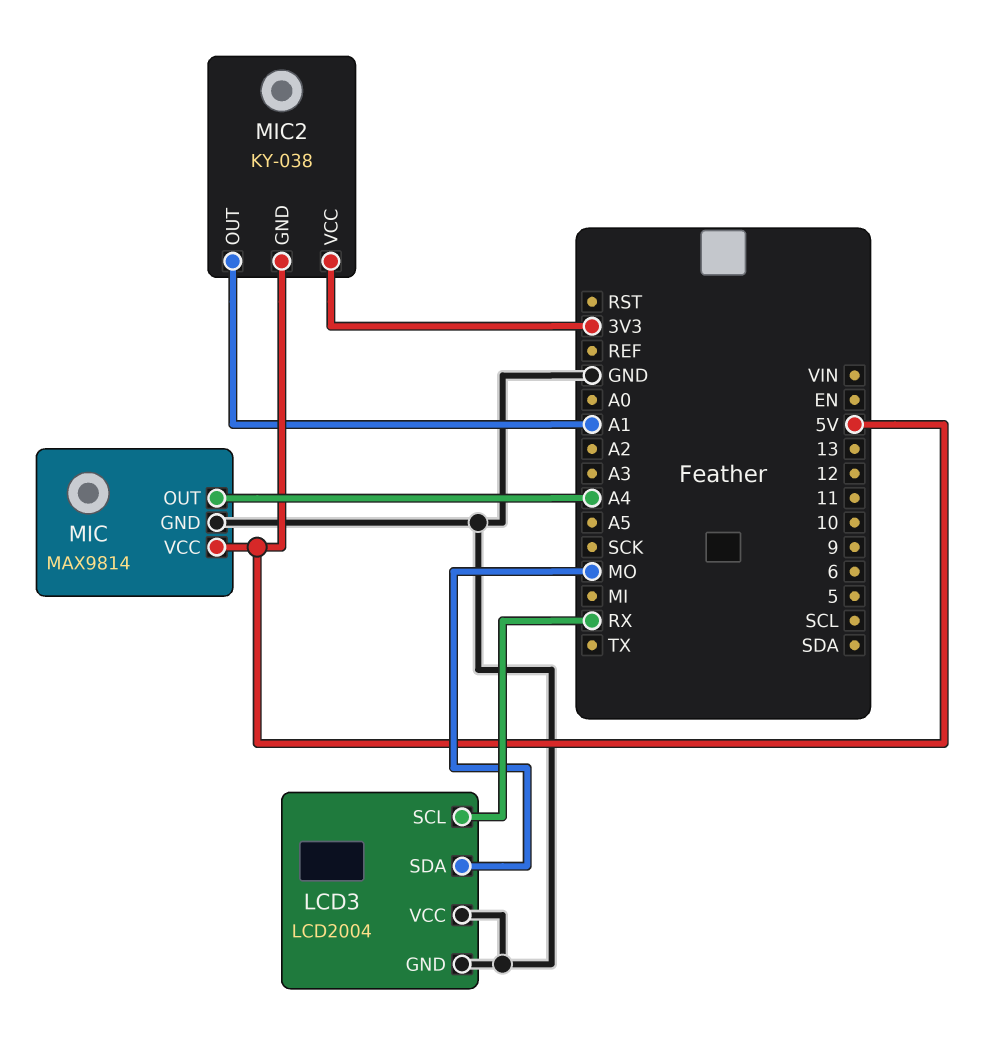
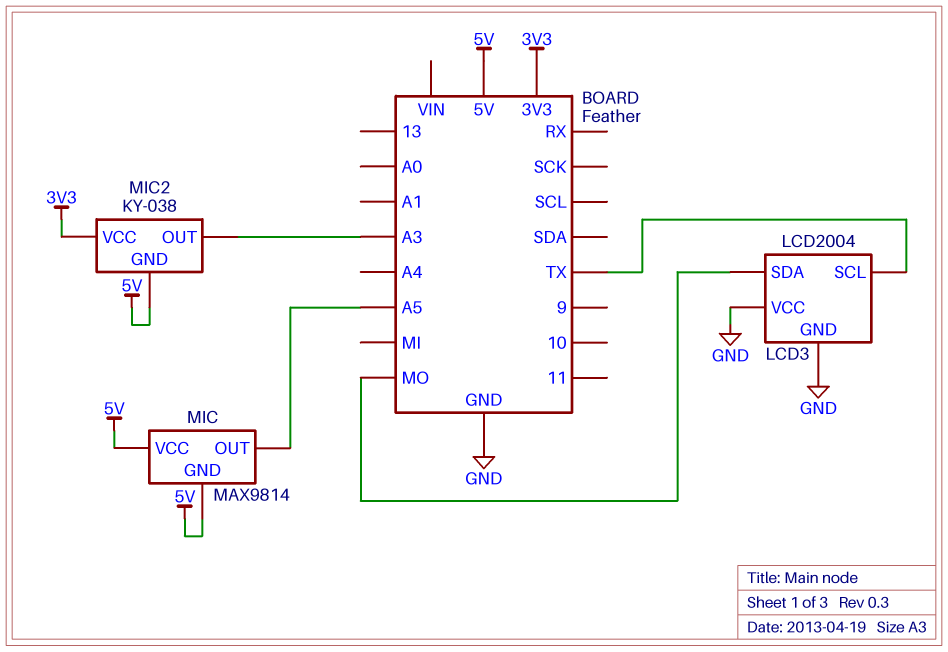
LCD3 pin SCL: RX -> TX
MIC pin GND: GND -> 5V
MIC pin OUT: A4 -> A5
MIC2 pin OUT: A1 -> A3

